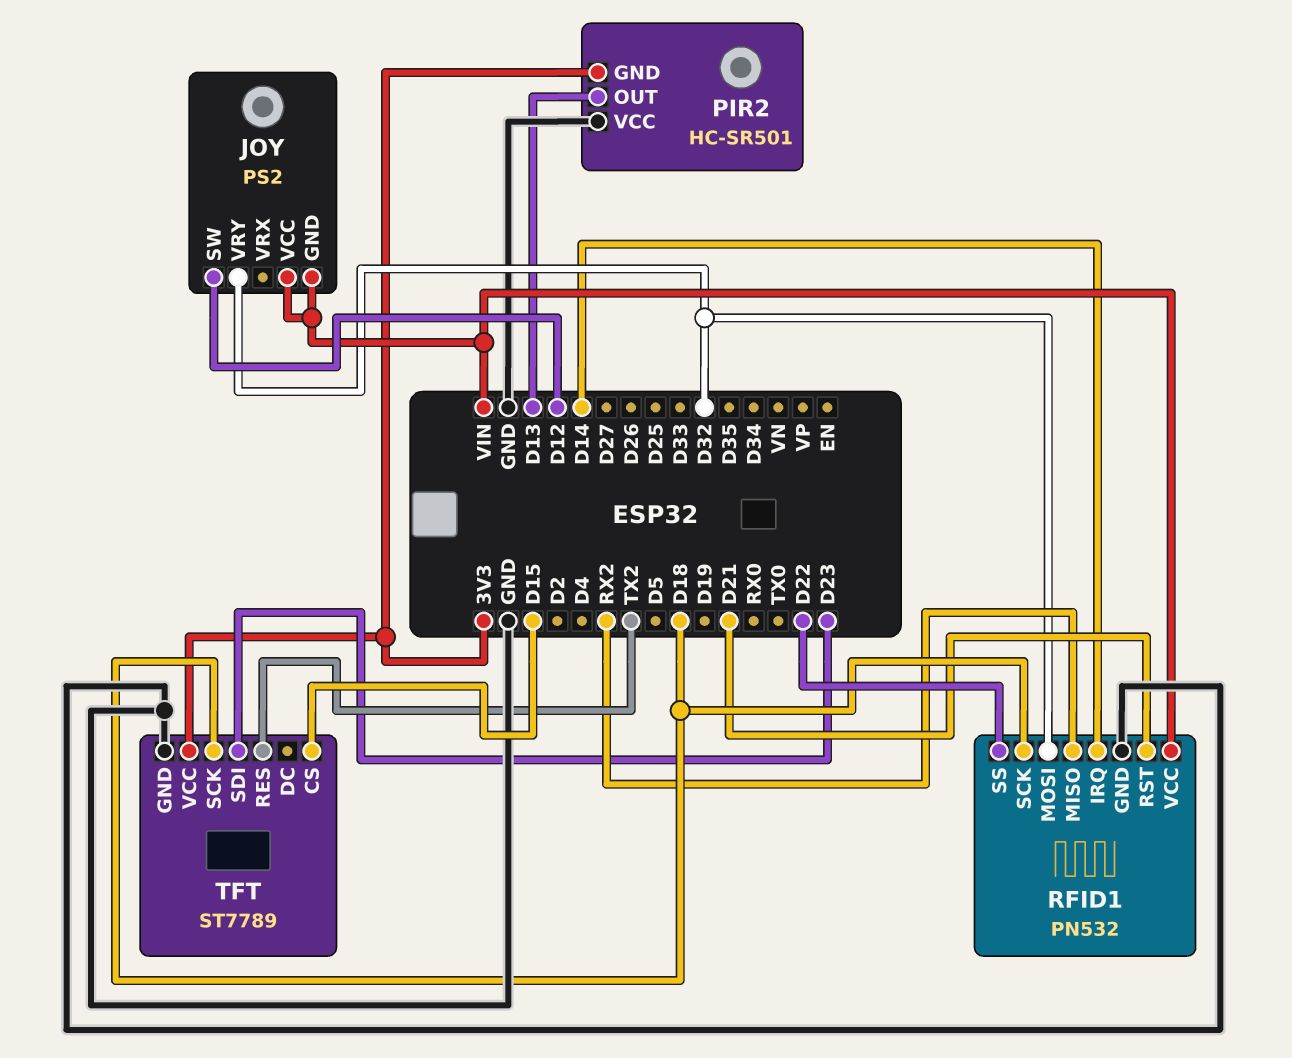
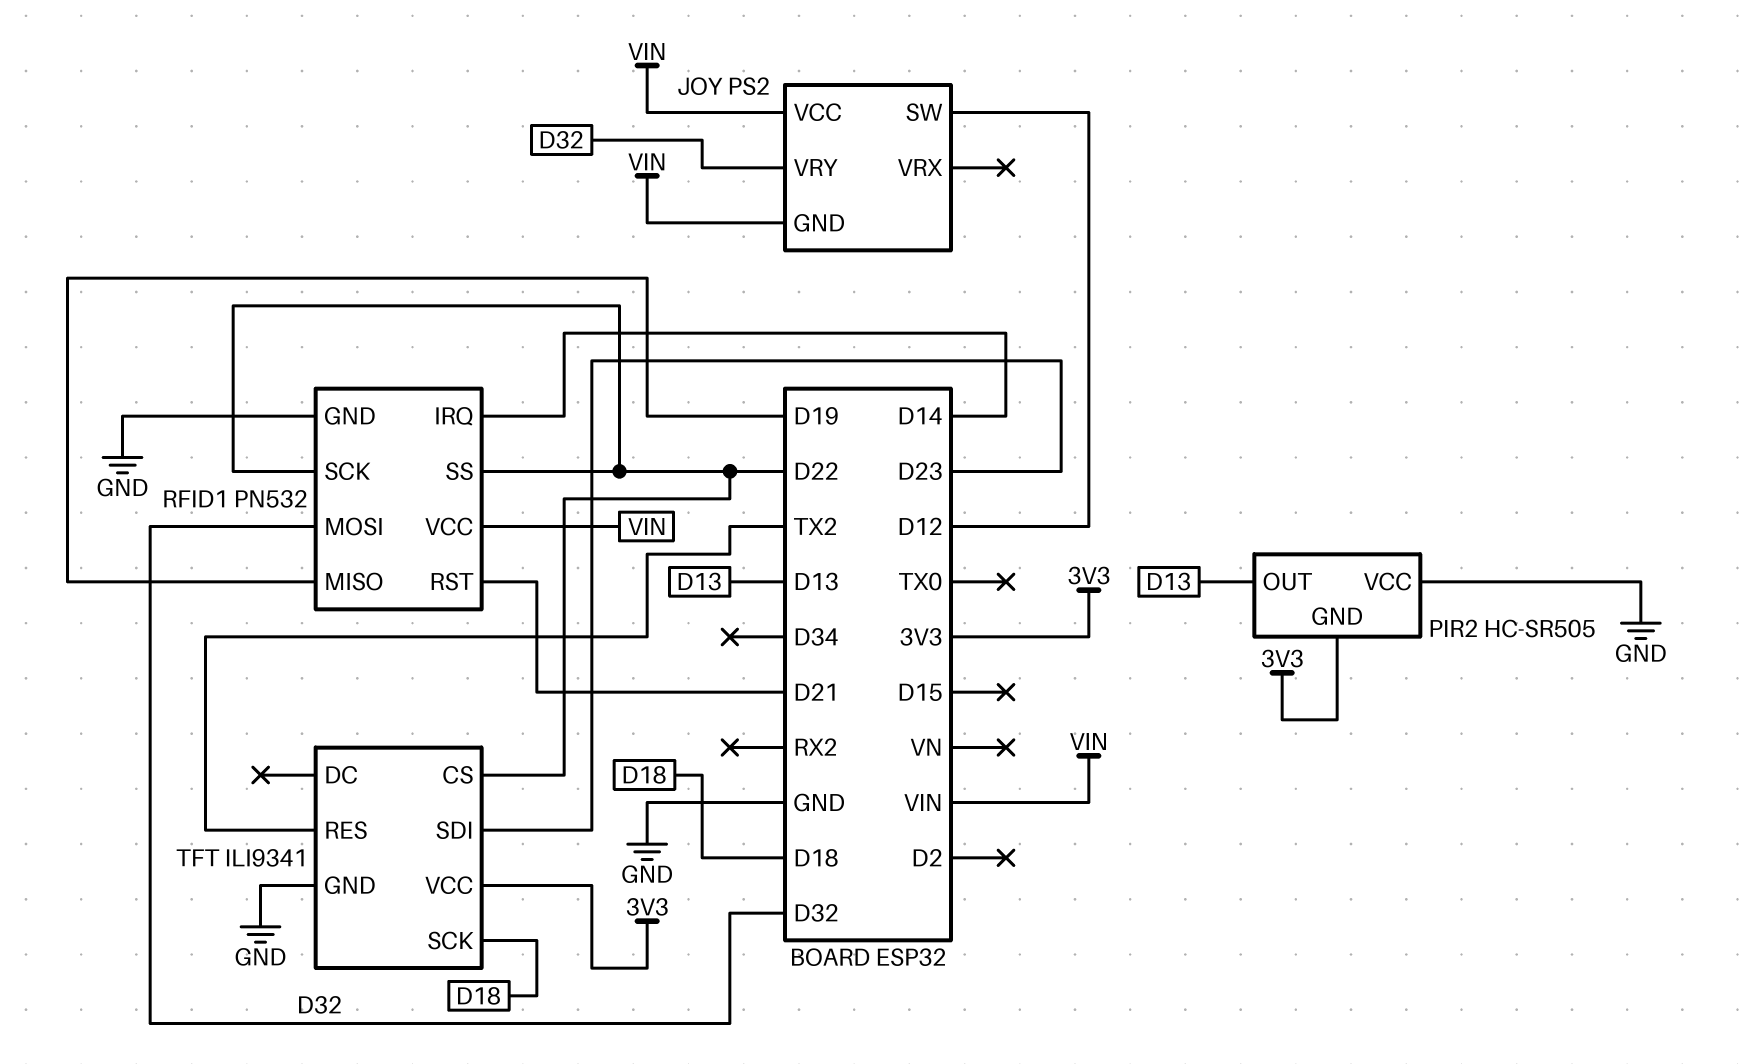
PIR2: HC-SR501 -> HC-SR505
RFID1 pin MISO: RX2 -> D19
RFID1 pin SCK: D18 -> D22
TFT: ST7789 -> ILI9341
TFT pin CS: D15 -> D22

